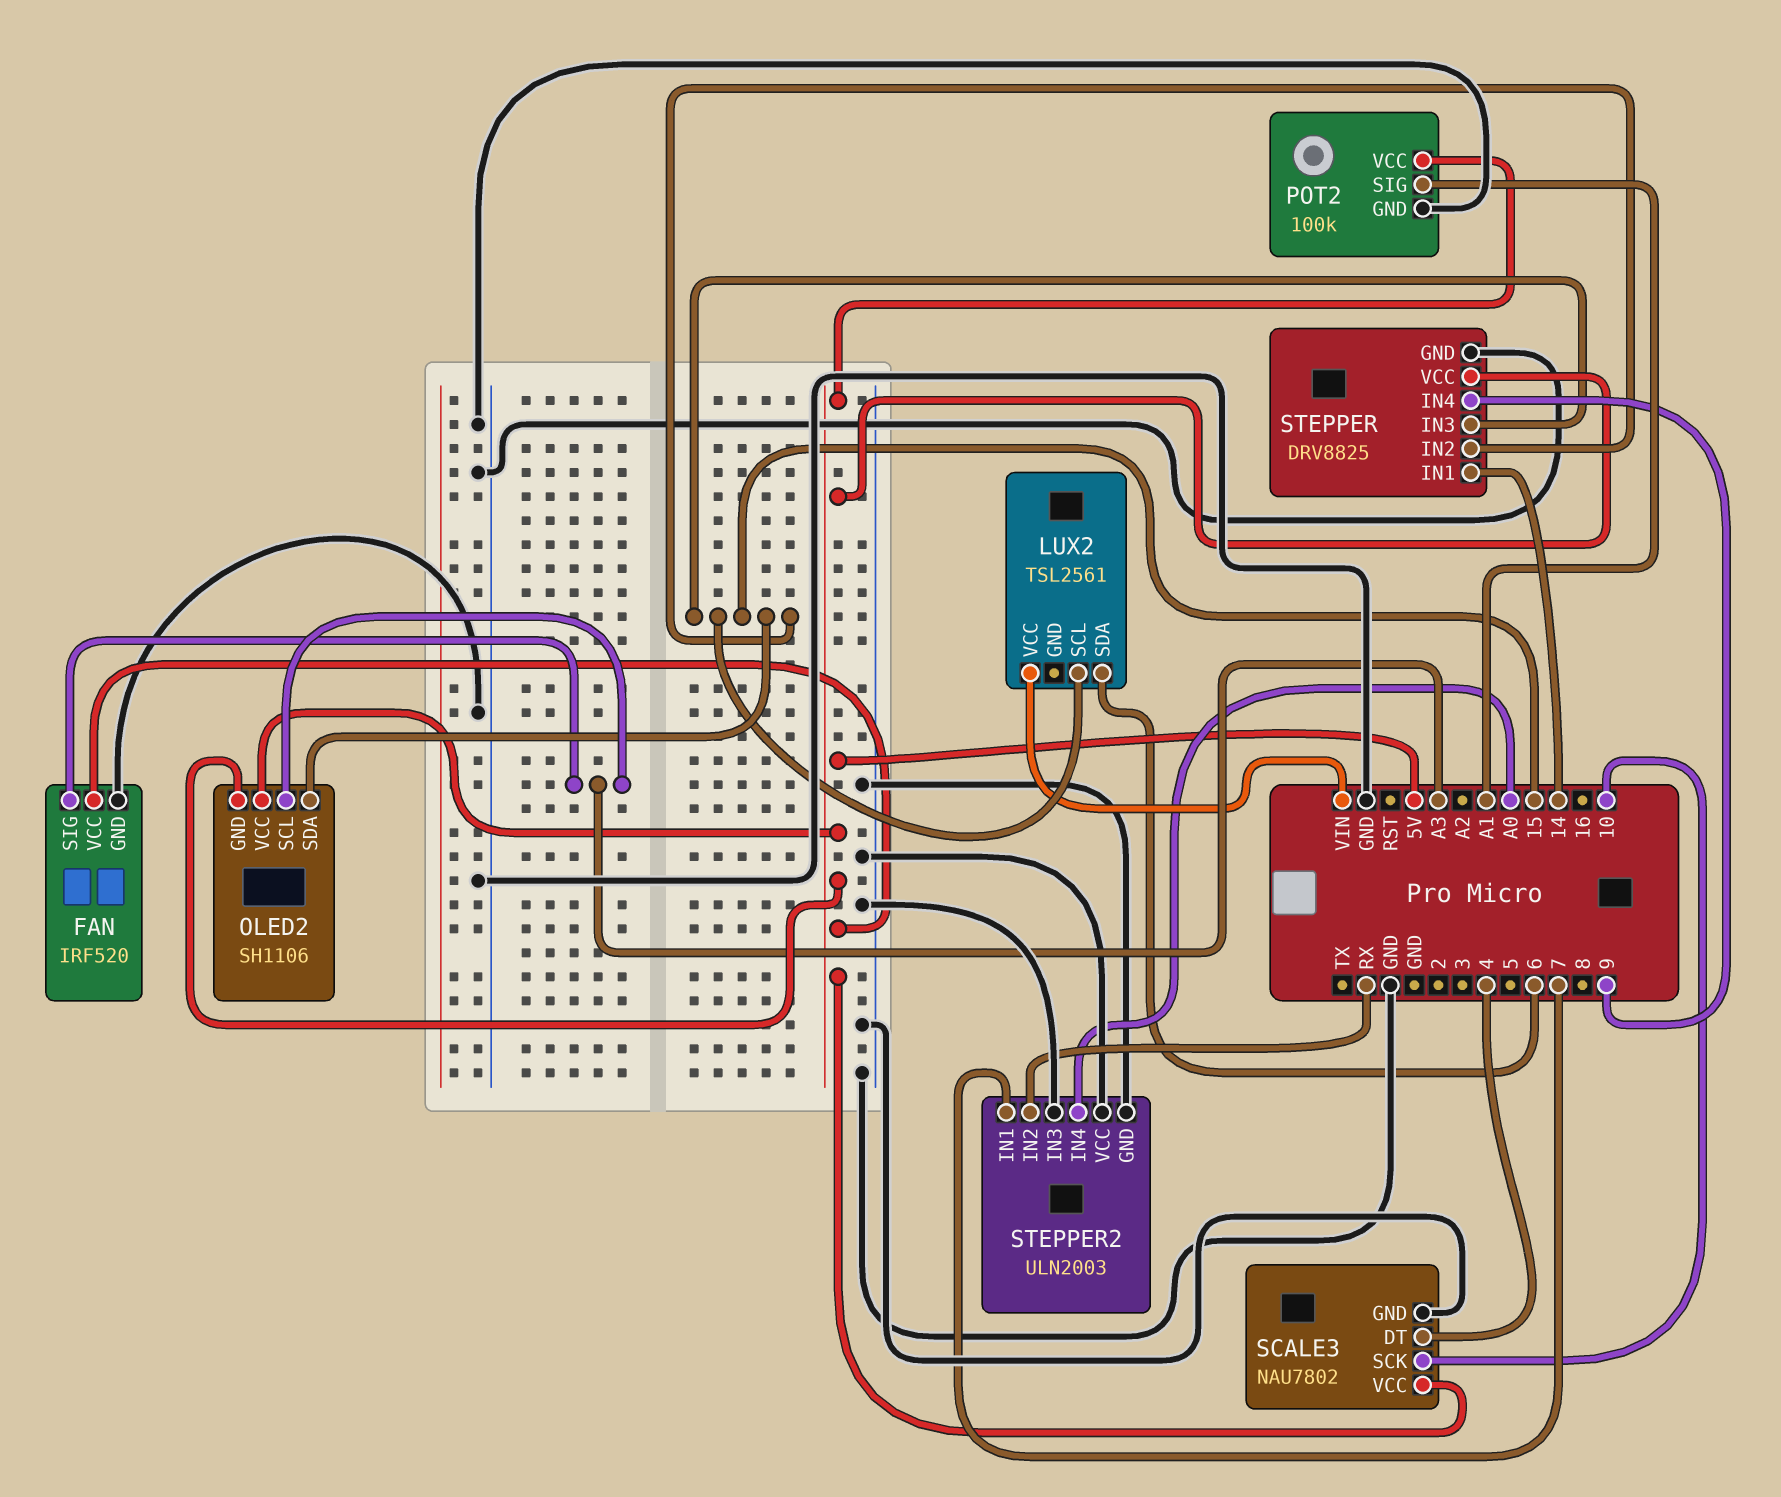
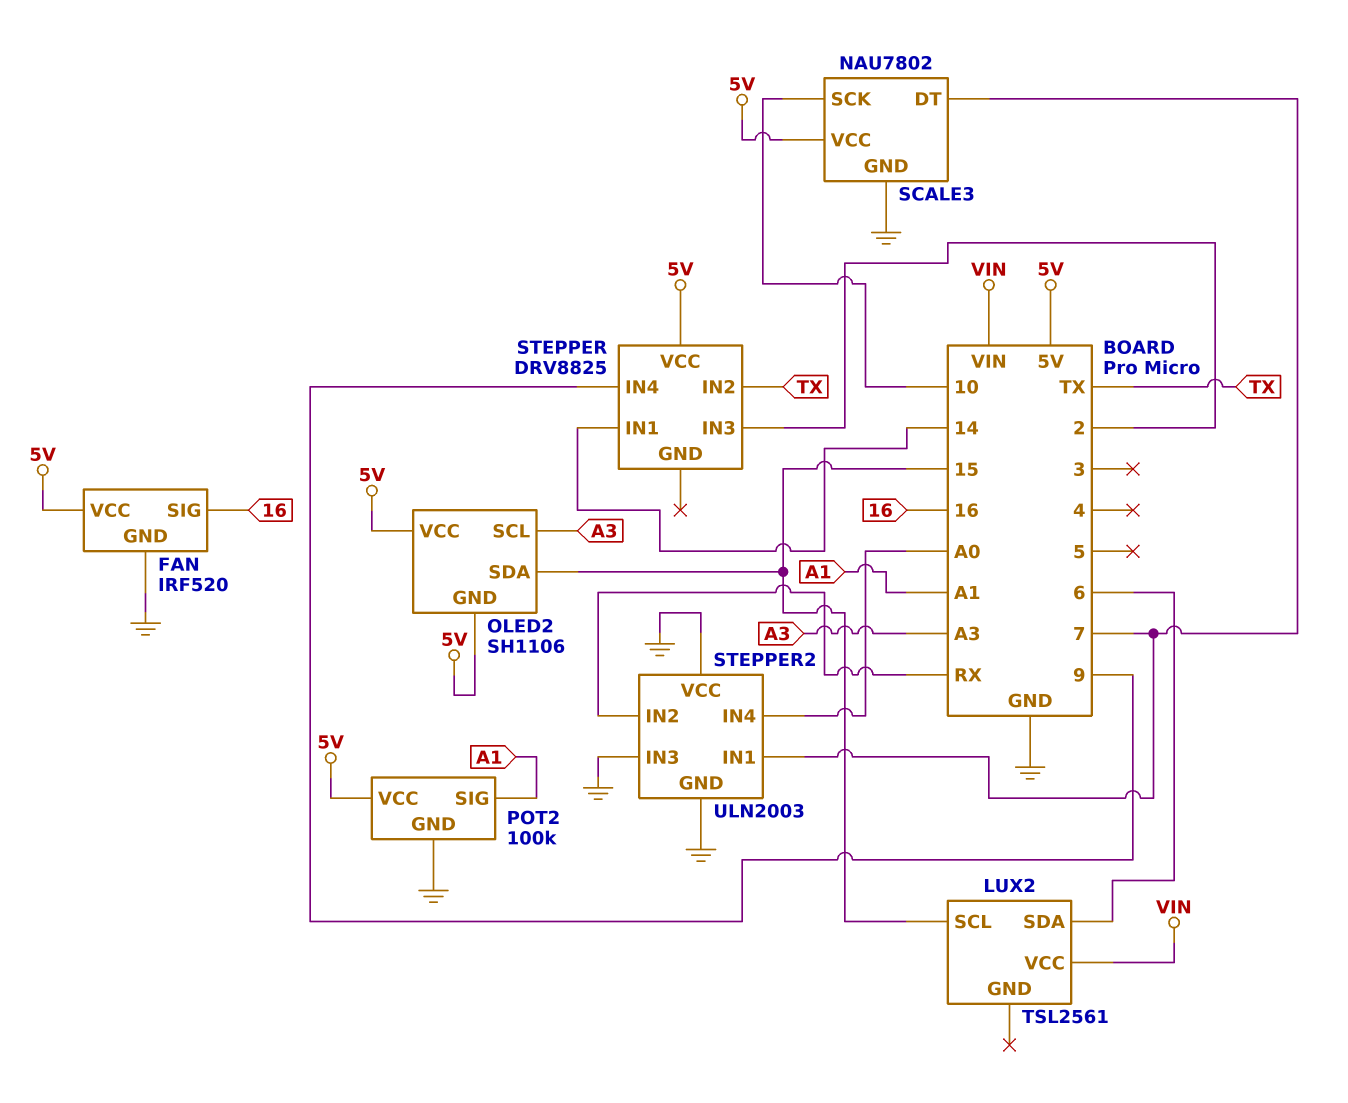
FAN pin SIG: A3 -> 16
SCALE3 pin DT: 4 -> 7
STEPPER pin GND: GND -> none
STEPPER pin IN2: 15 -> TX
STEPPER pin IN3: 15 -> 2

